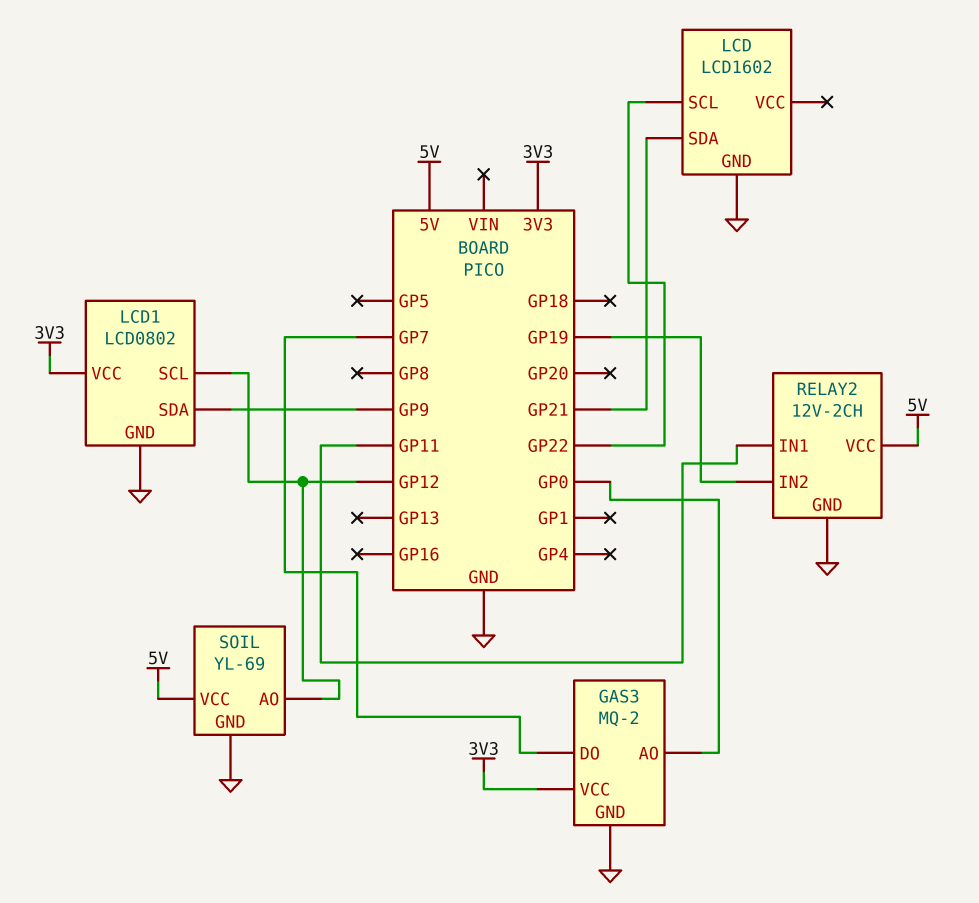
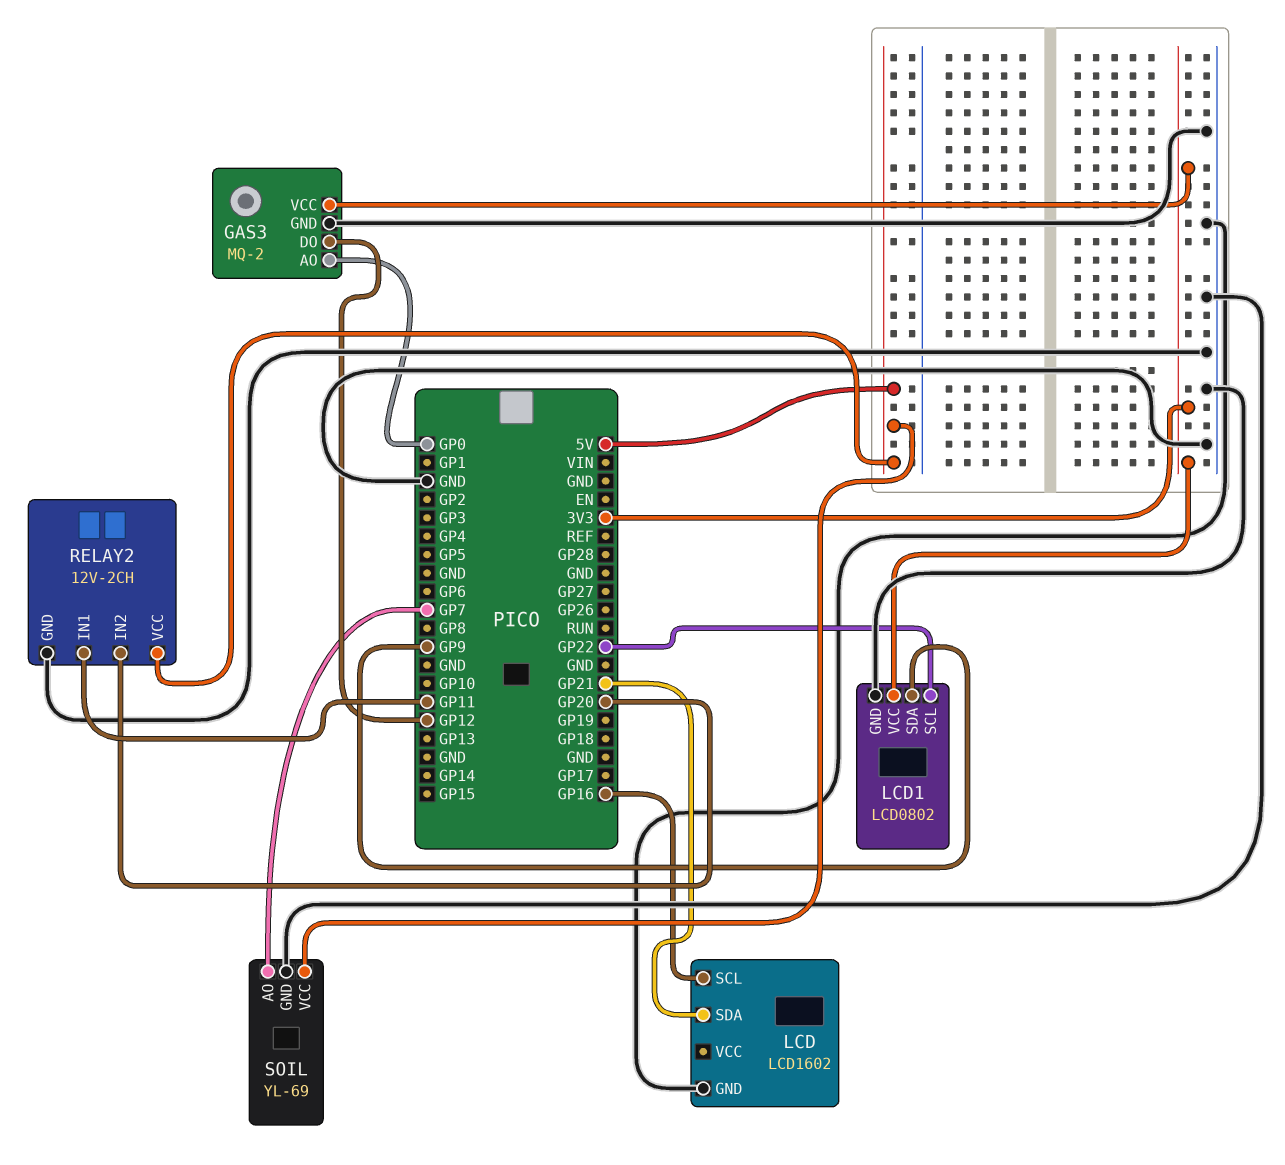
GAS3 pin DO: GP7 -> GP12
LCD pin SCL: GP22 -> GP16
LCD1 pin SCL: GP12 -> GP22
RELAY2 pin IN2: GP19 -> GP20
SOIL pin AO: GP12 -> GP7

